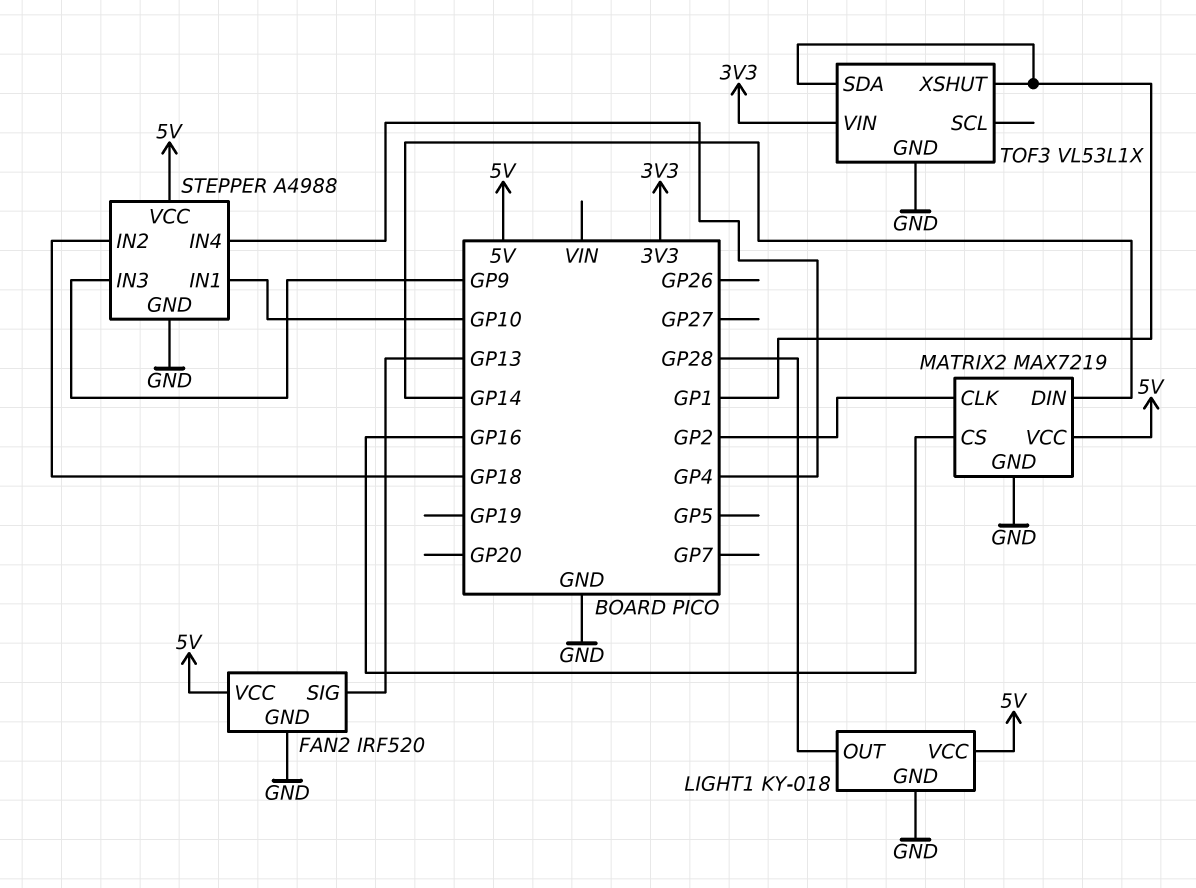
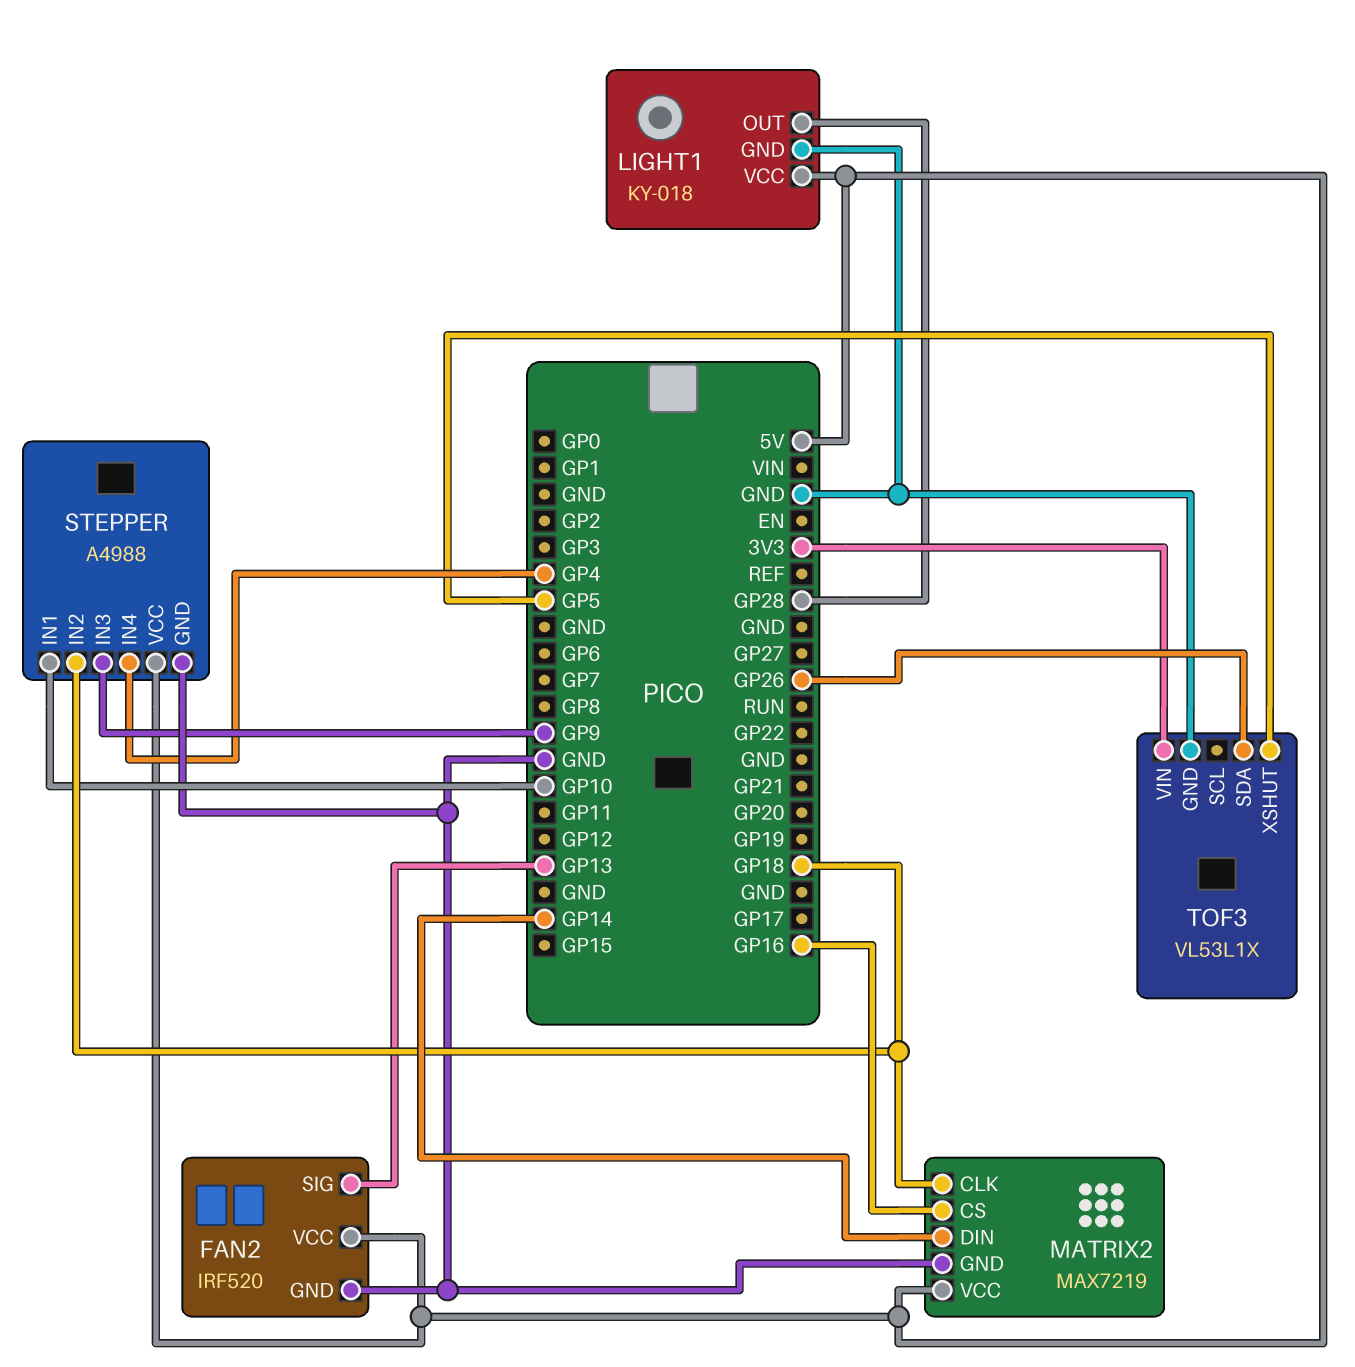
MATRIX2 pin CLK: GP2 -> GP18
TOF3 pin SDA: GP1 -> GP26
TOF3 pin XSHUT: GP1 -> GP5

